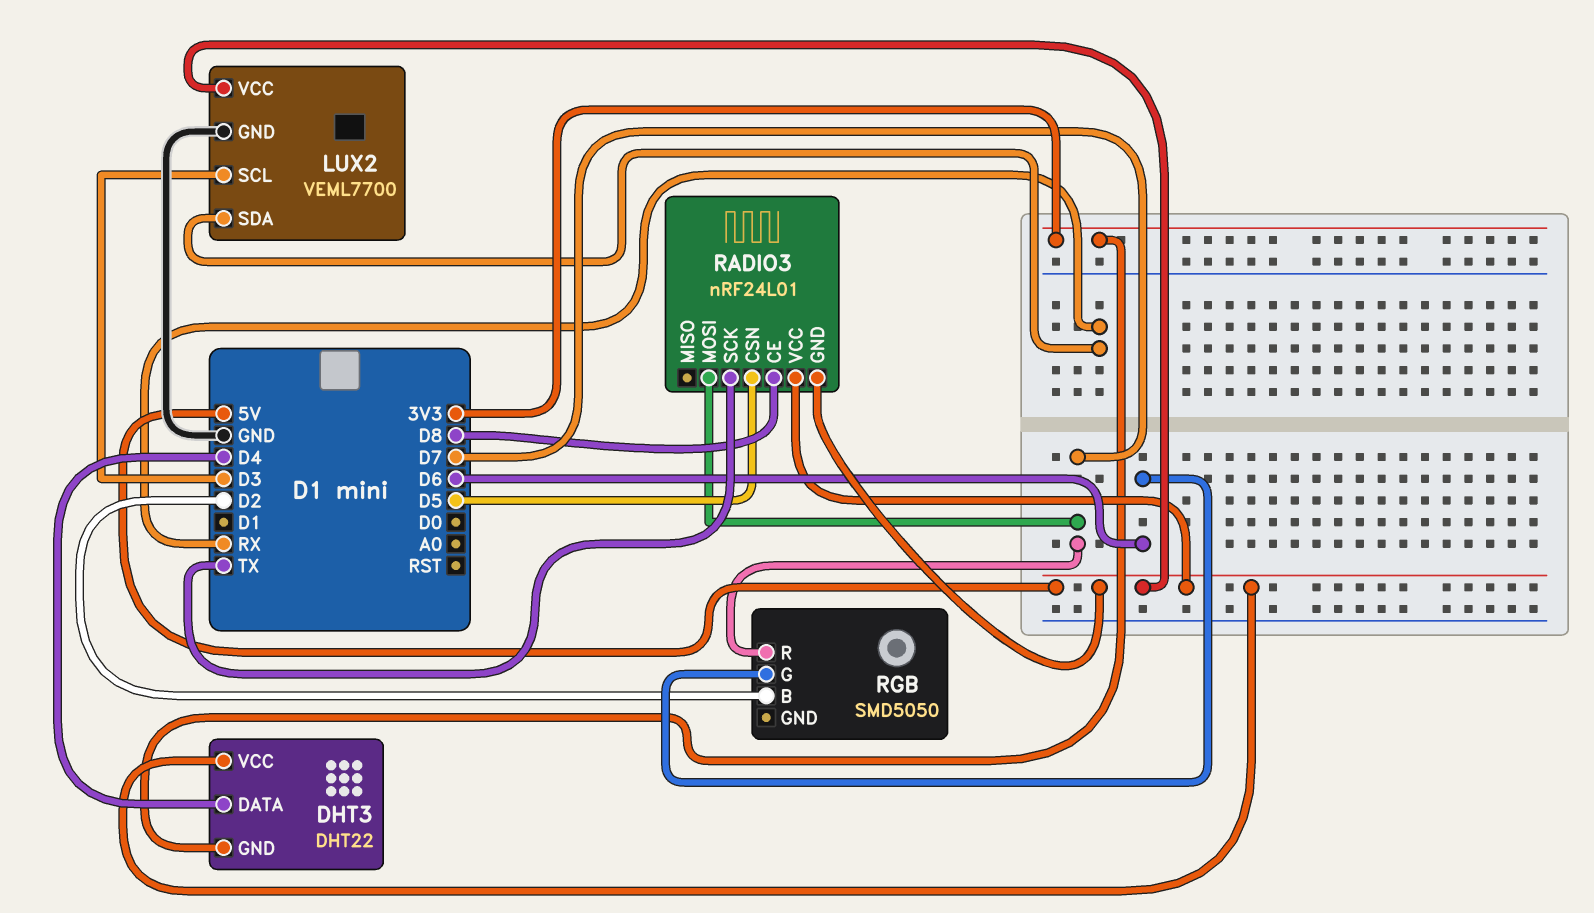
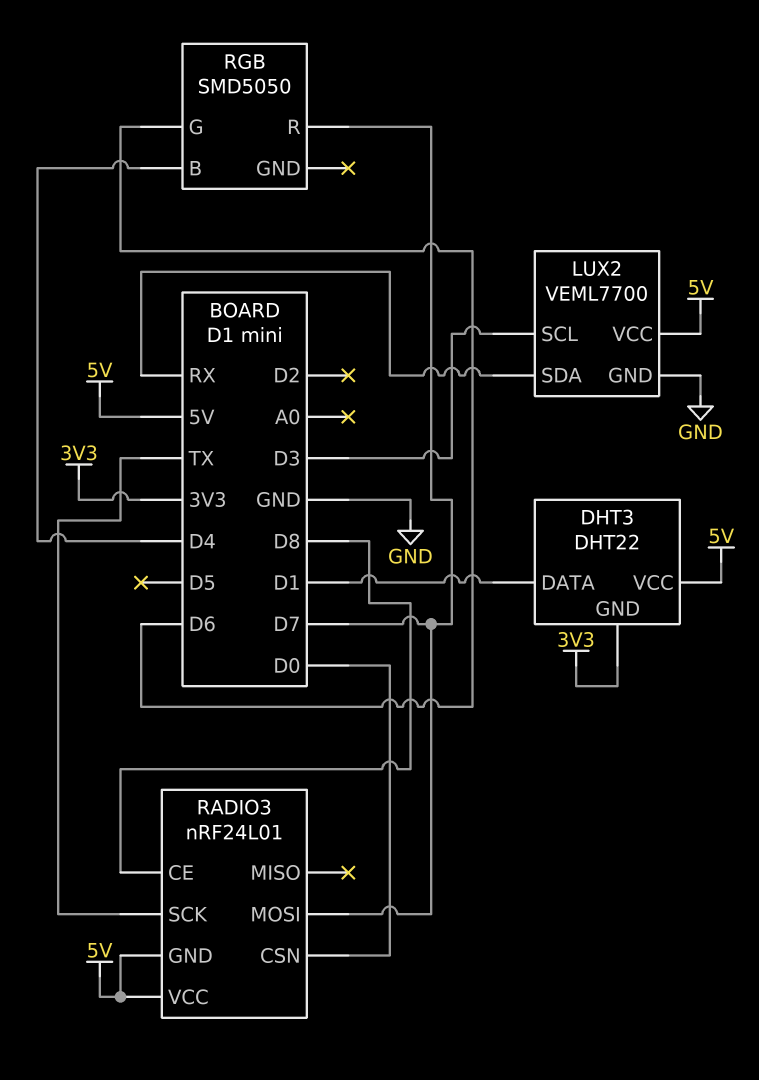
DHT3 pin DATA: D4 -> D1
RADIO3 pin CSN: D5 -> D0
RGB pin B: D2 -> D4

